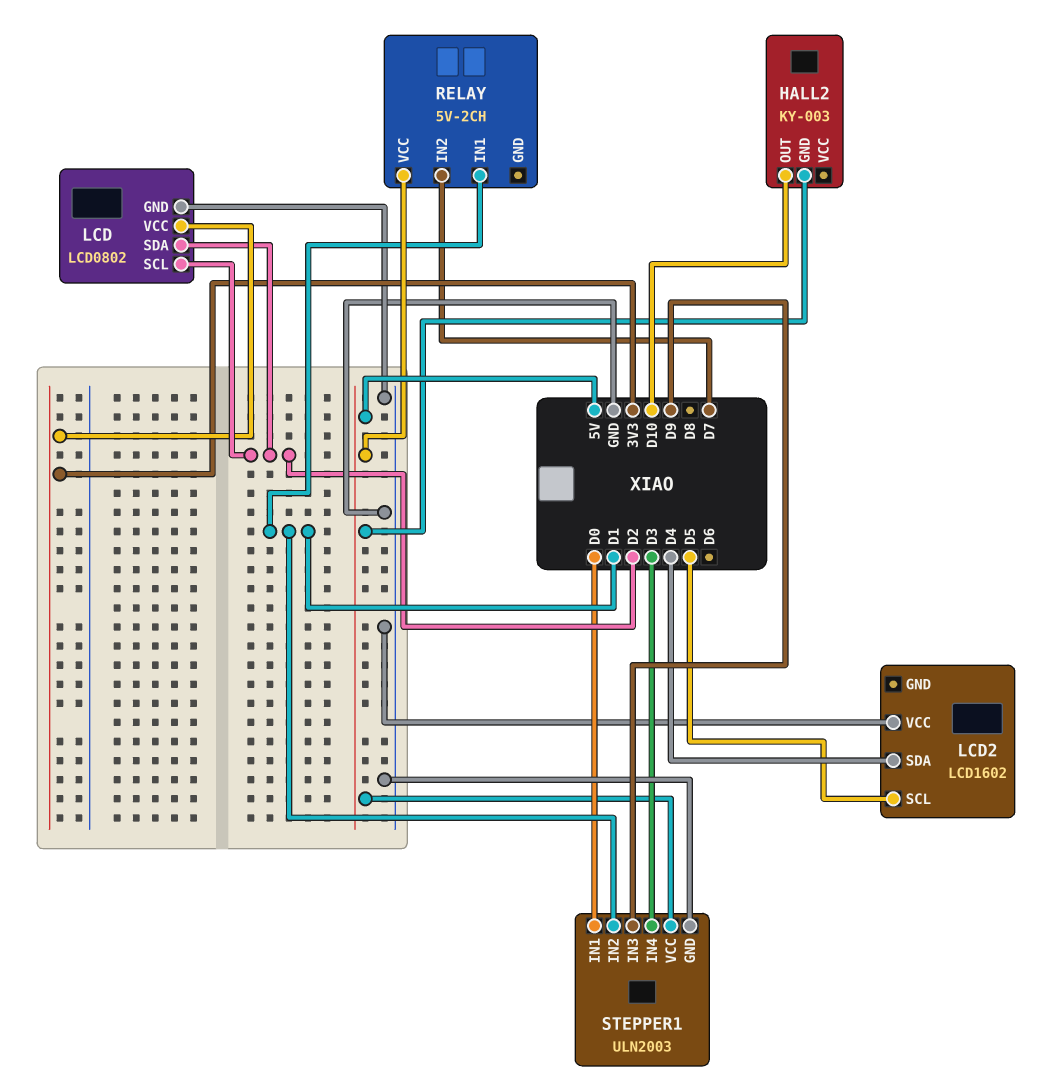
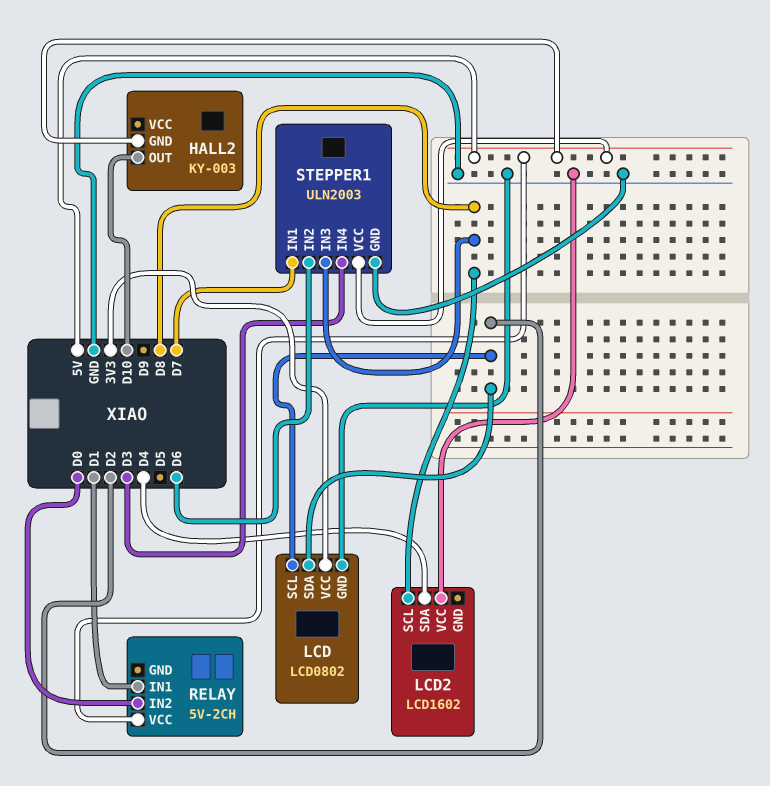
LCD2 pin SCL: D5 -> D8
RELAY pin IN2: D7 -> D0
STEPPER1 pin IN1: D0 -> D7
STEPPER1 pin IN2: D1 -> D6
STEPPER1 pin IN3: D9 -> D8

